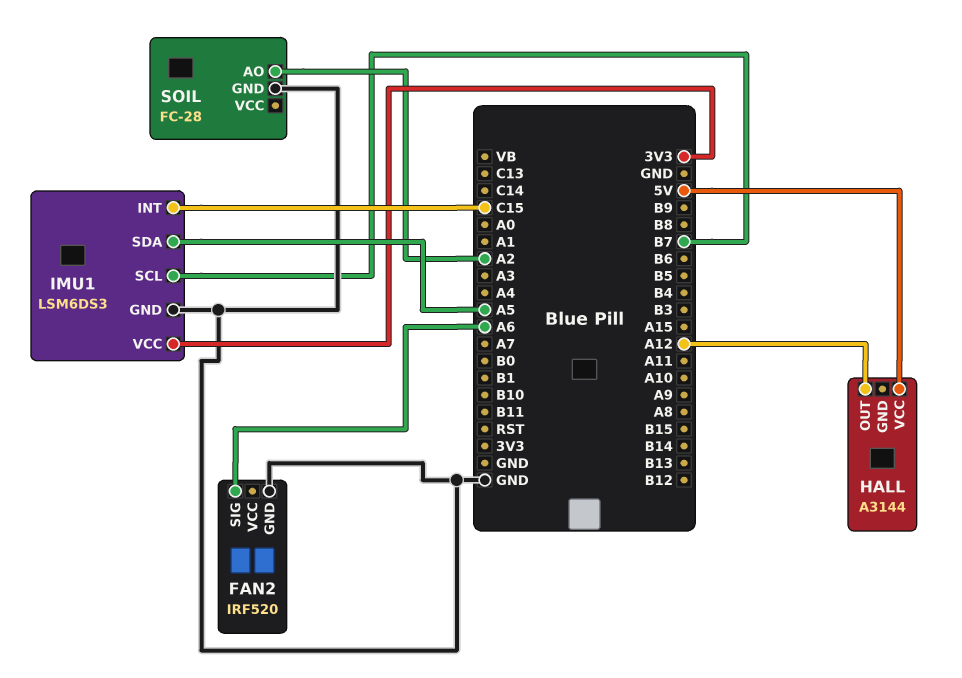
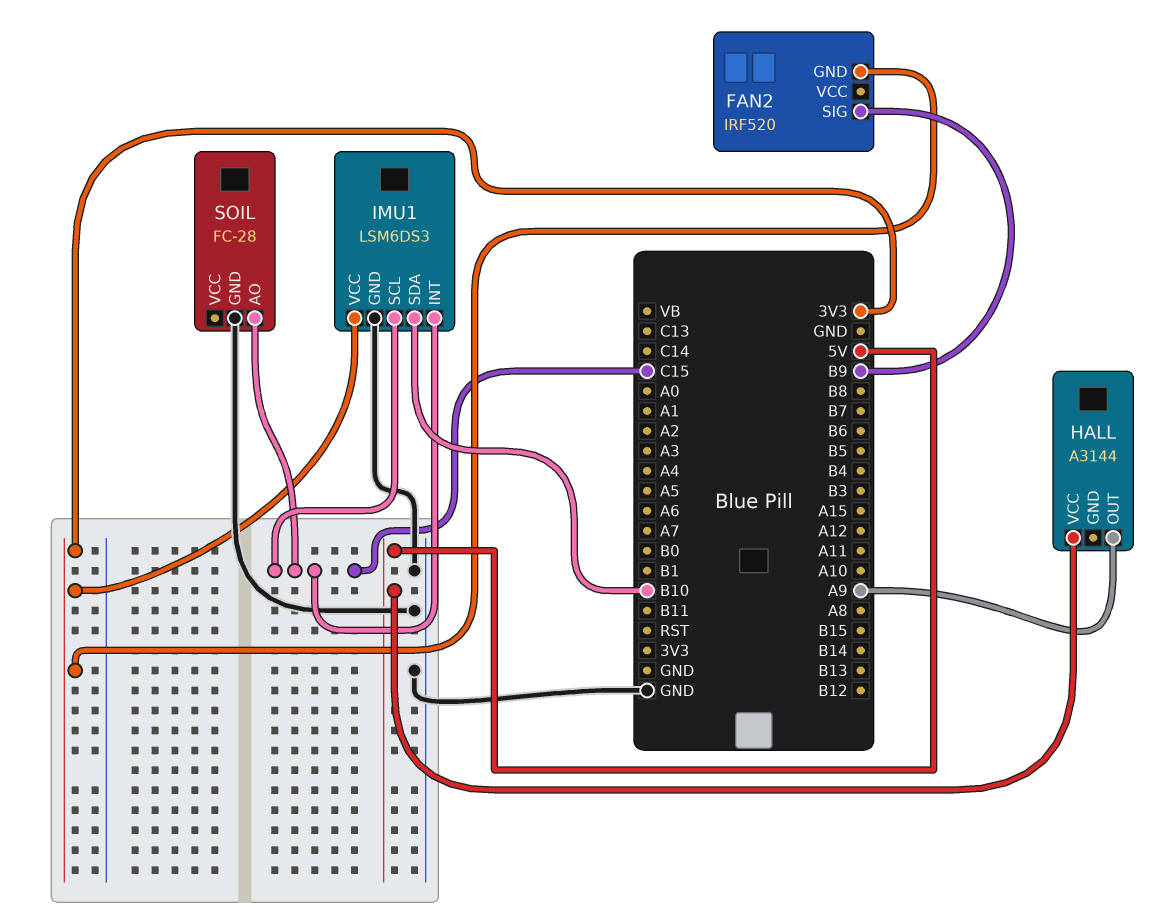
FAN2 pin GND: GND -> 3V3
FAN2 pin SIG: A6 -> B9
HALL pin OUT: A12 -> A9
IMU1 pin SCL: B7 -> C15
IMU1 pin SDA: A5 -> B10
SOIL pin AO: A2 -> C15

